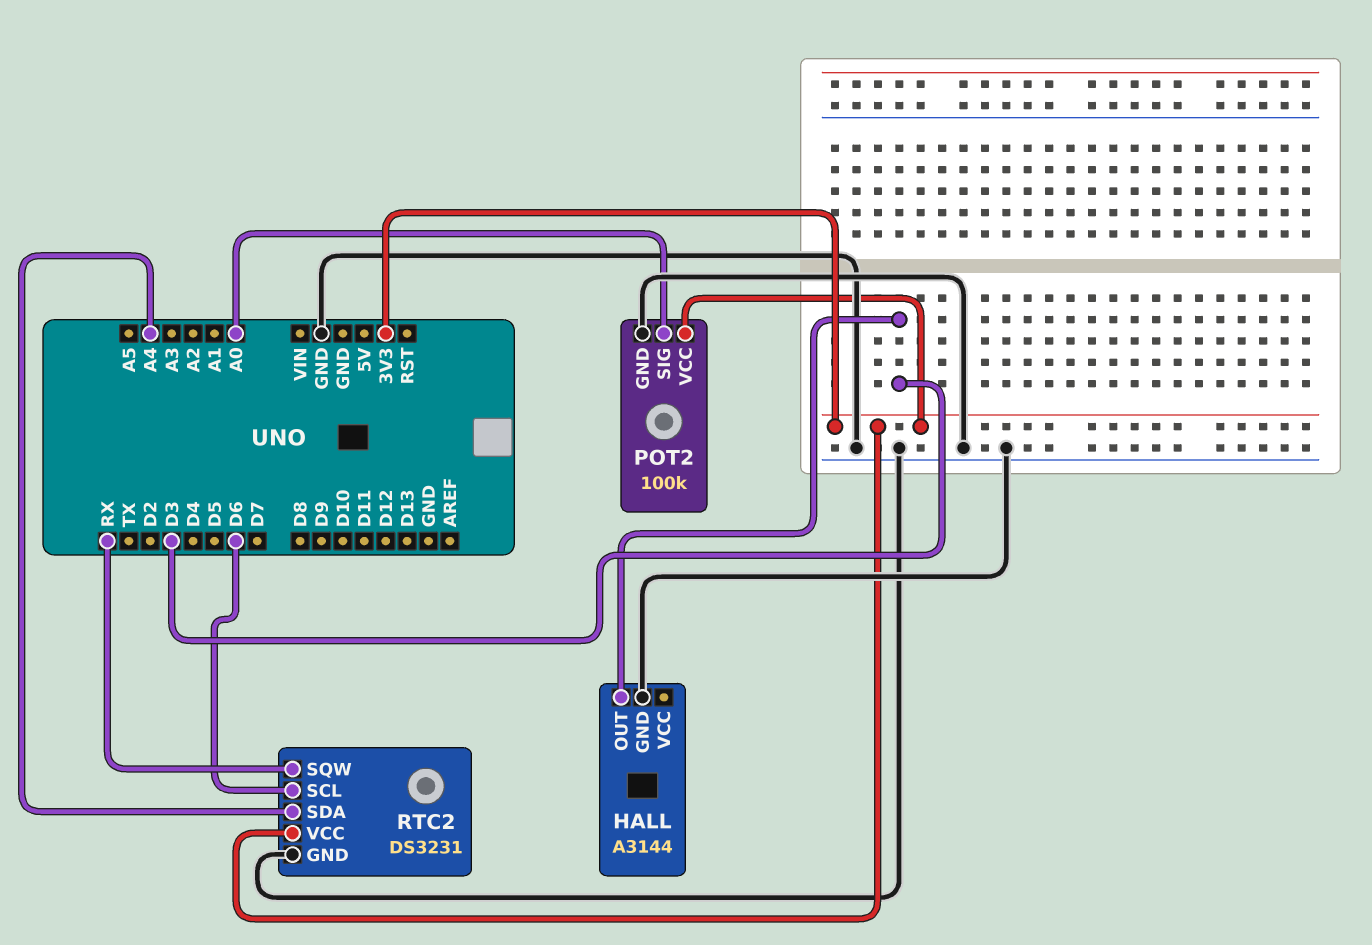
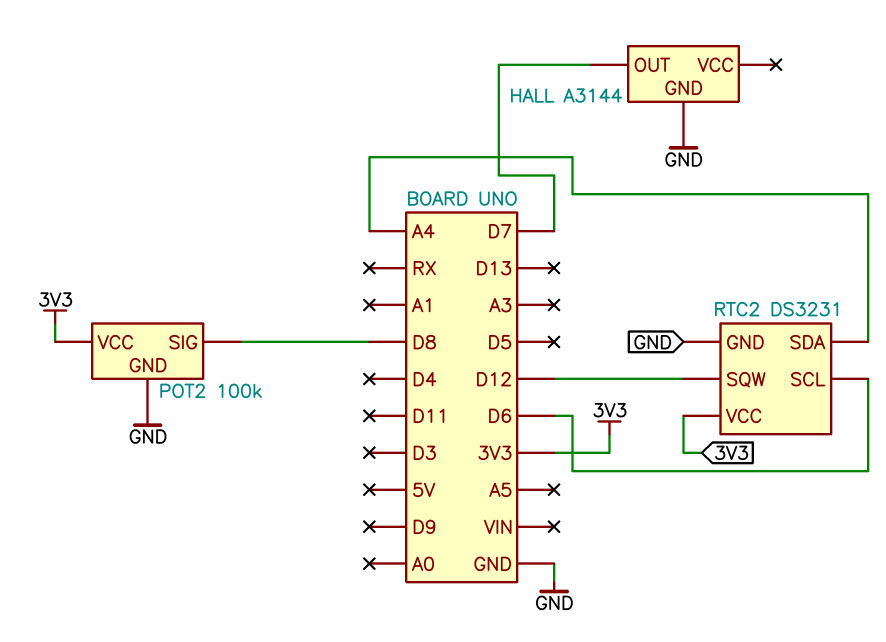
HALL pin OUT: D3 -> D7
POT2 pin SIG: A0 -> D8
RTC2 pin SQW: RX -> D12

